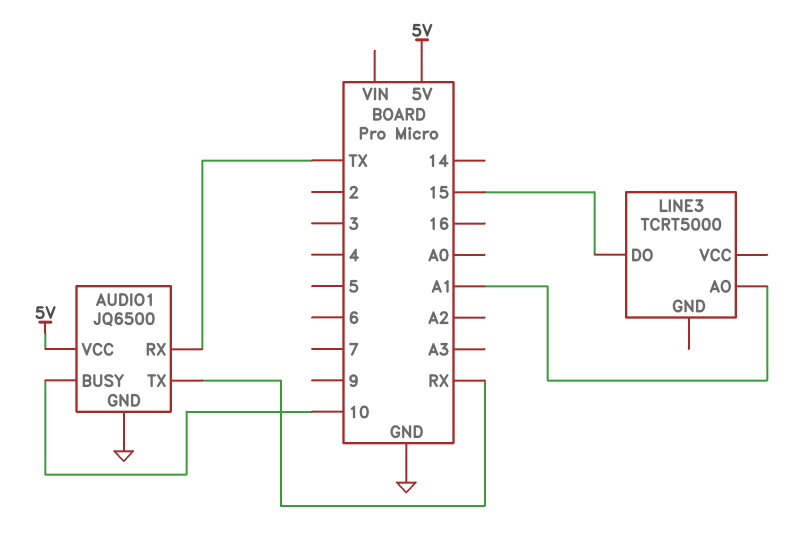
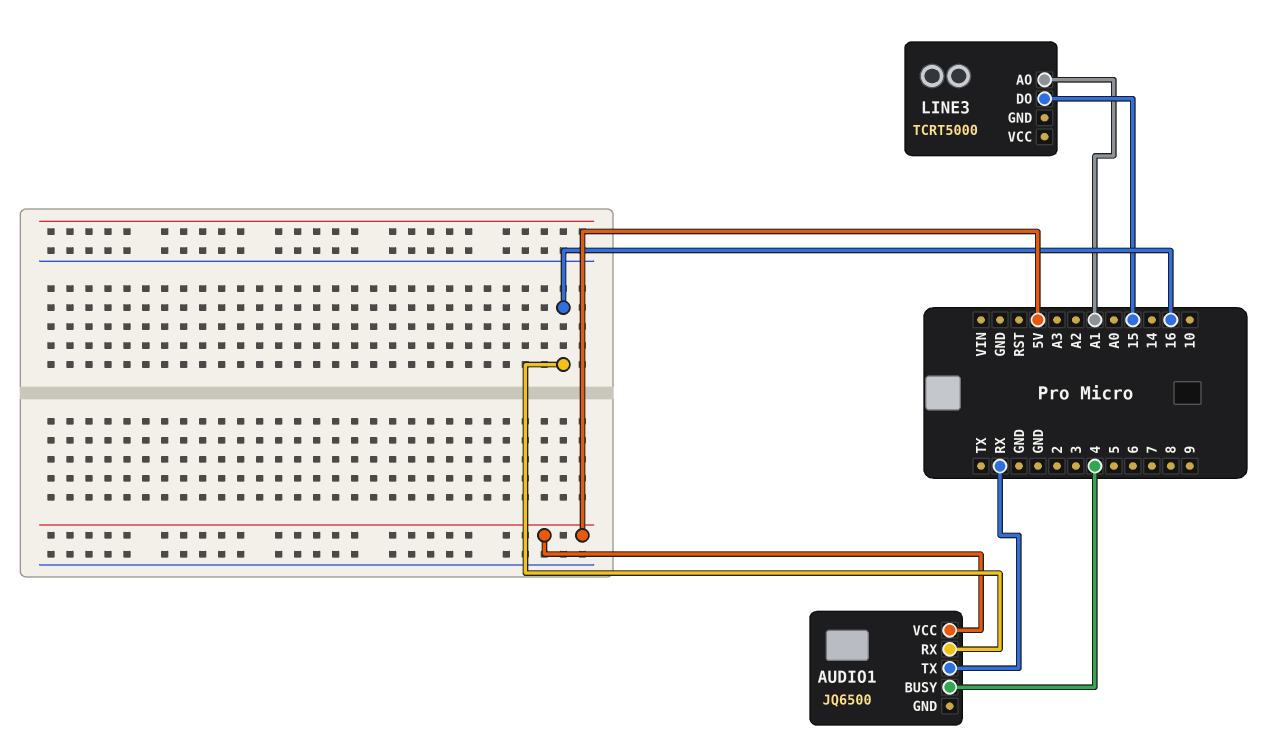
AUDIO1 pin BUSY: 10 -> 4
AUDIO1 pin GND: GND -> none
AUDIO1 pin RX: TX -> 16

